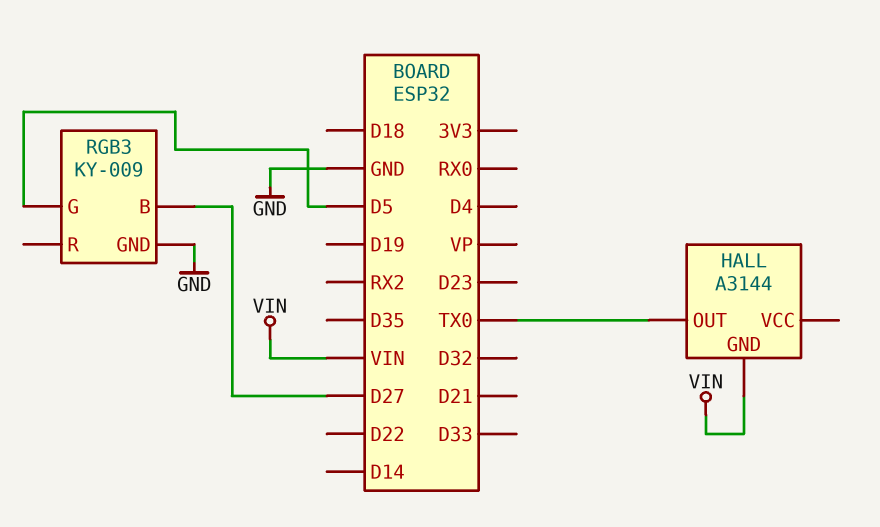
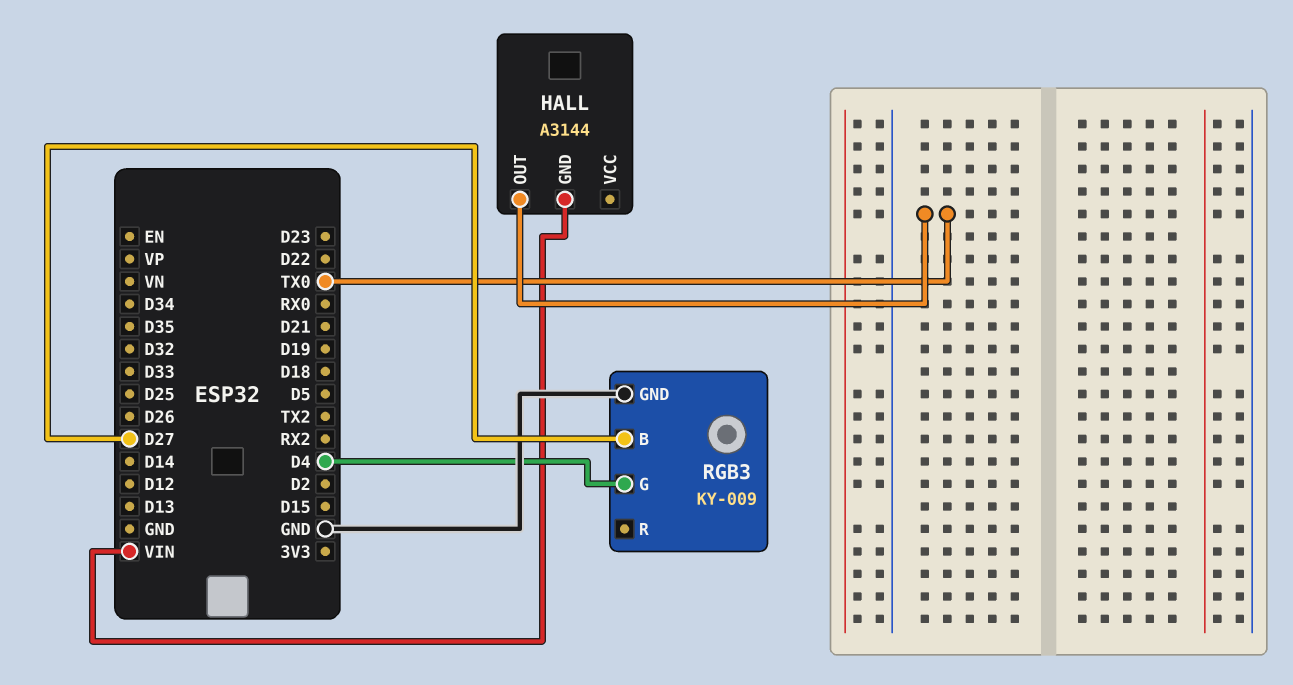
RGB3 pin G: D5 -> D4

